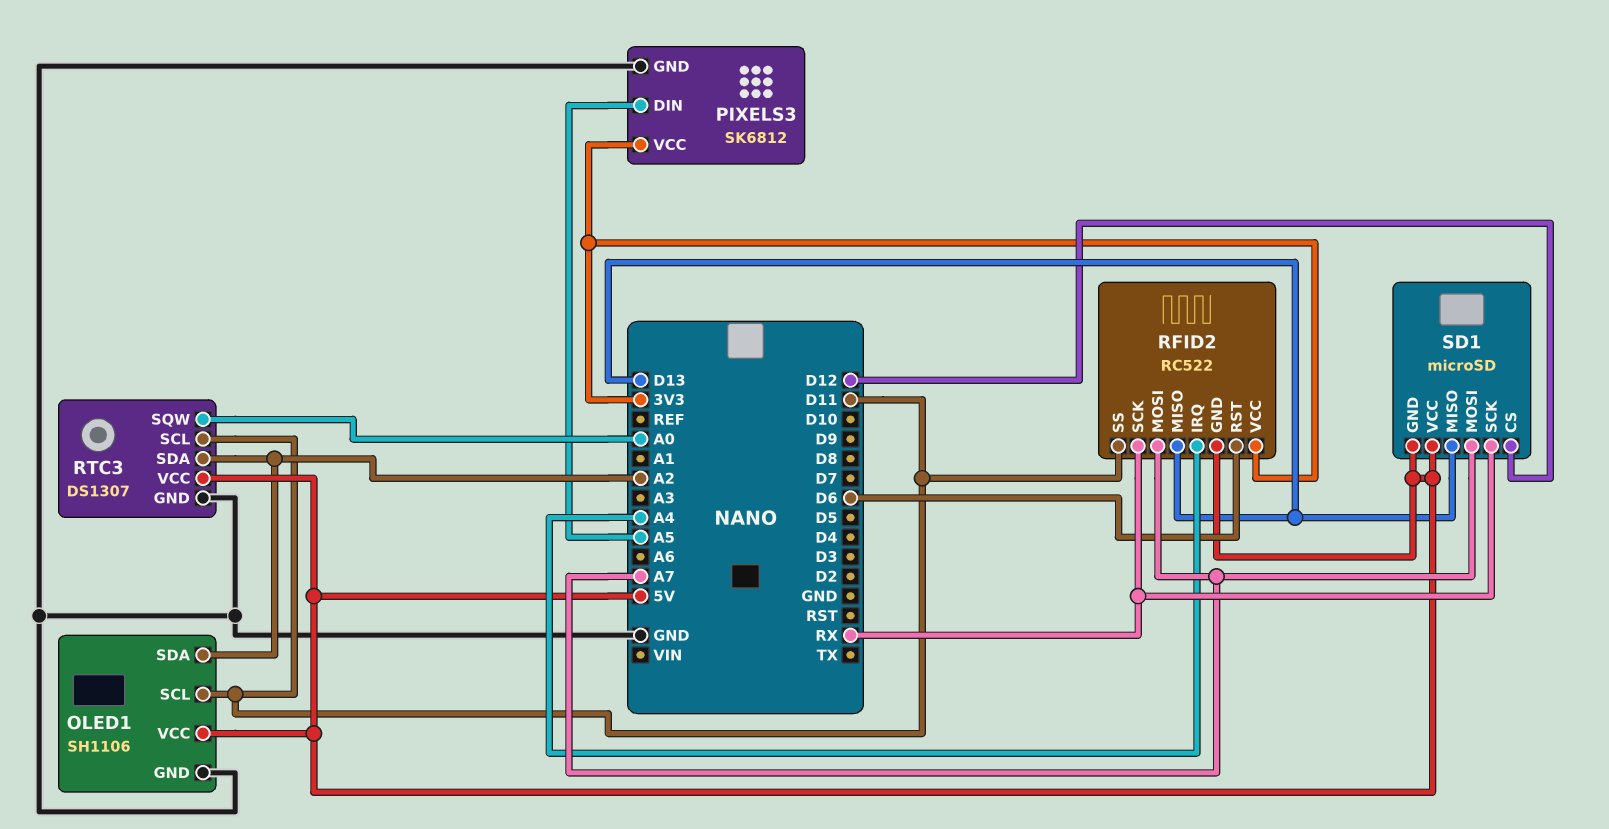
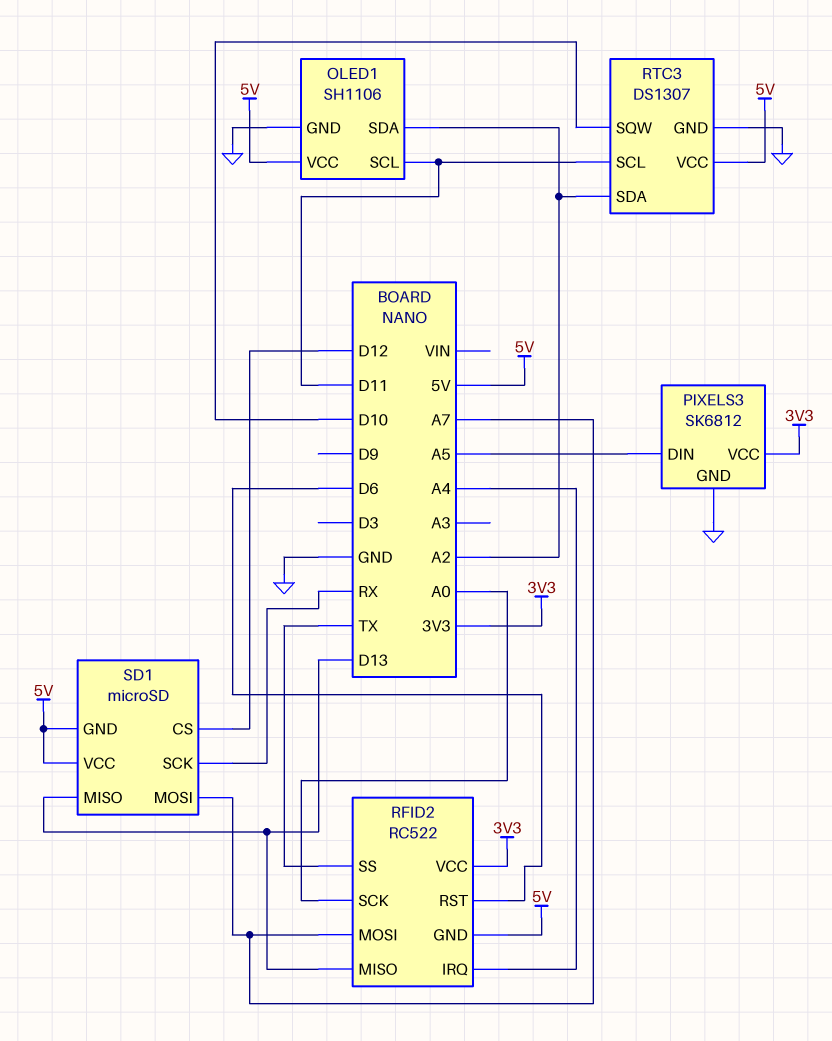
RFID2 pin SCK: RX -> A0
RFID2 pin SS: D11 -> TX
RTC3 pin SQW: A0 -> D10

